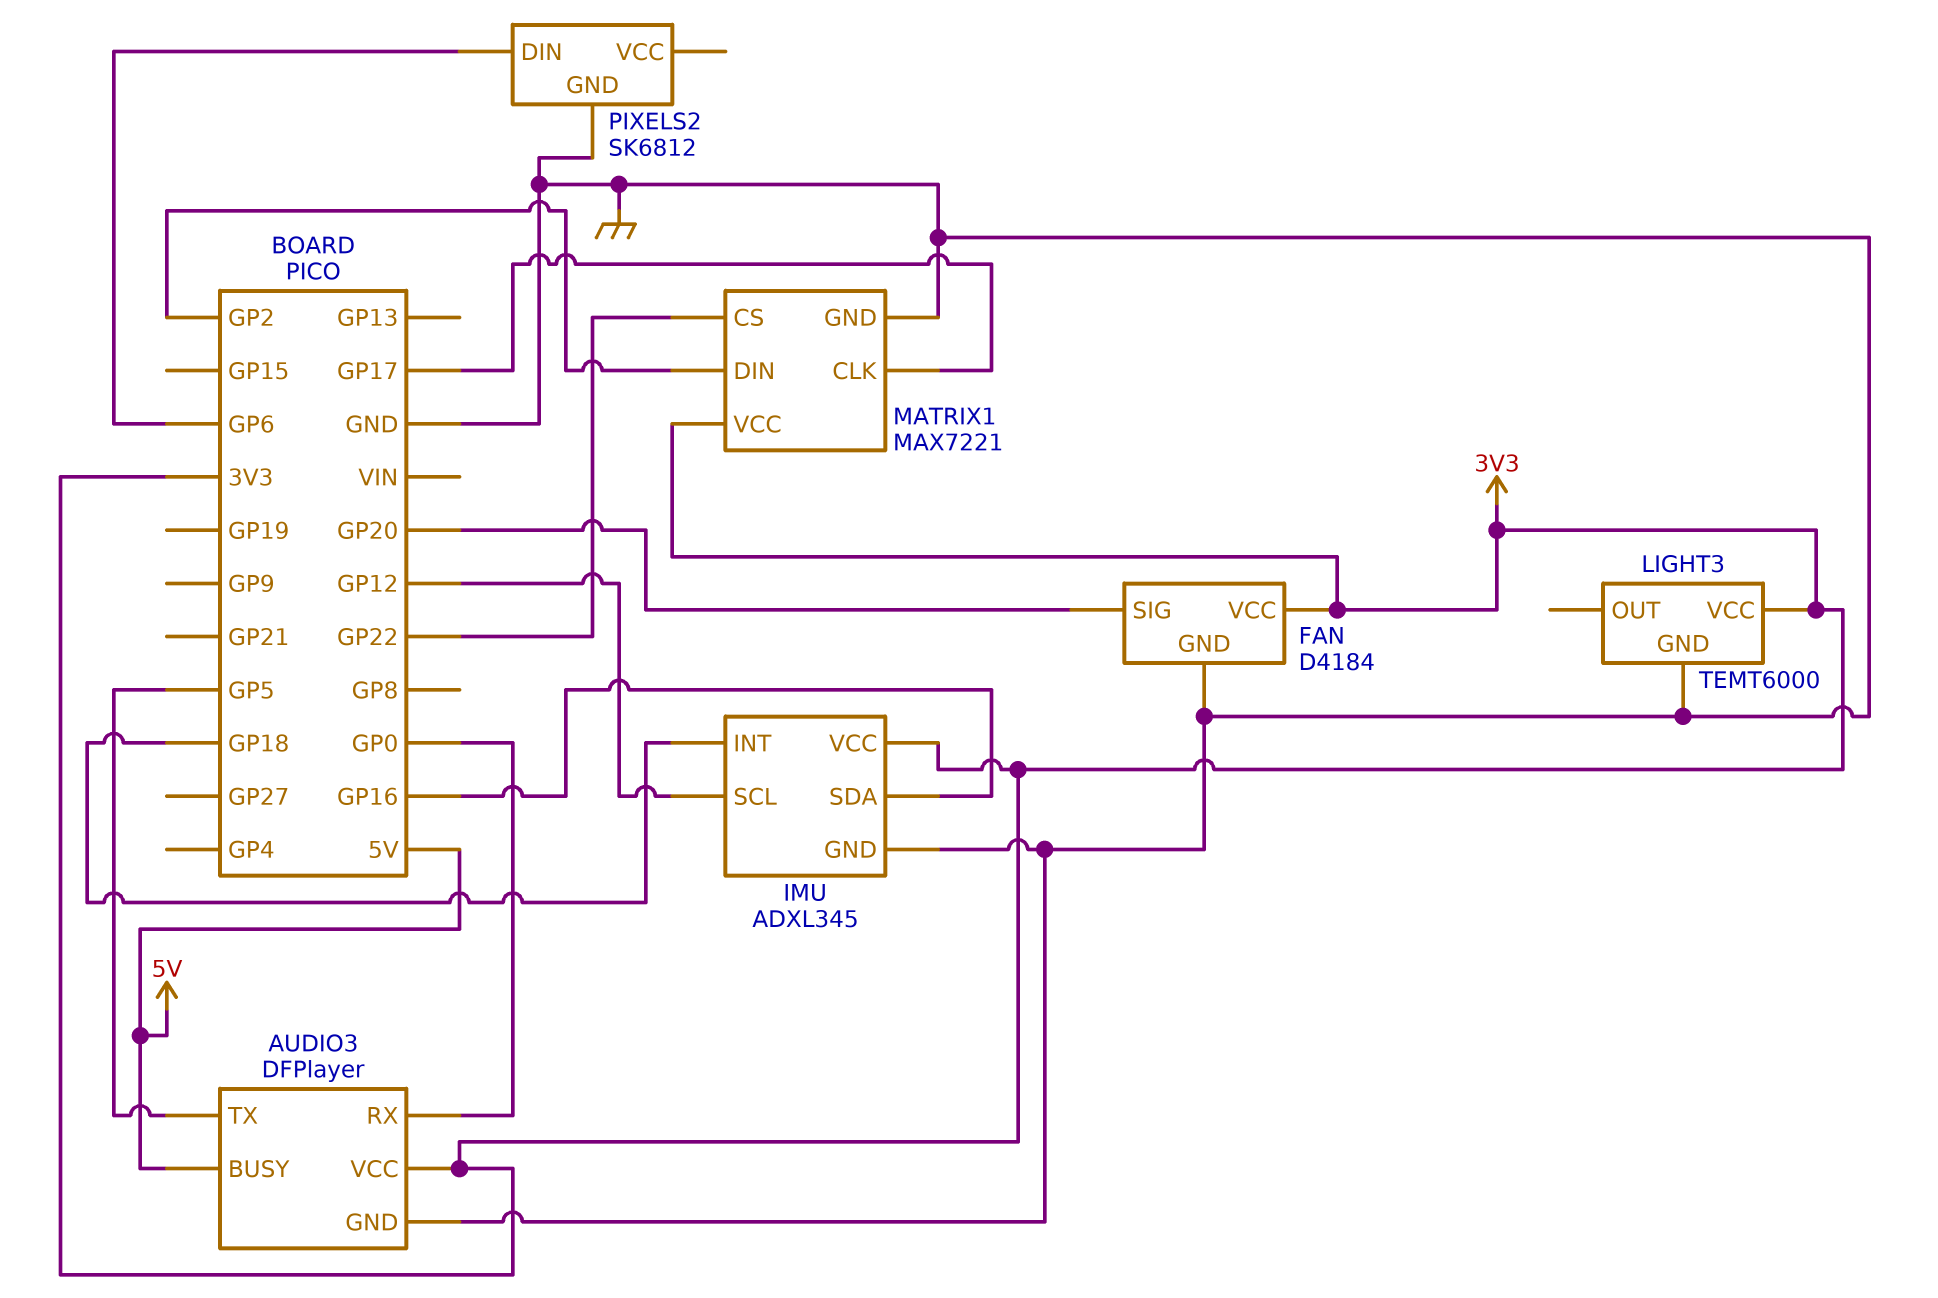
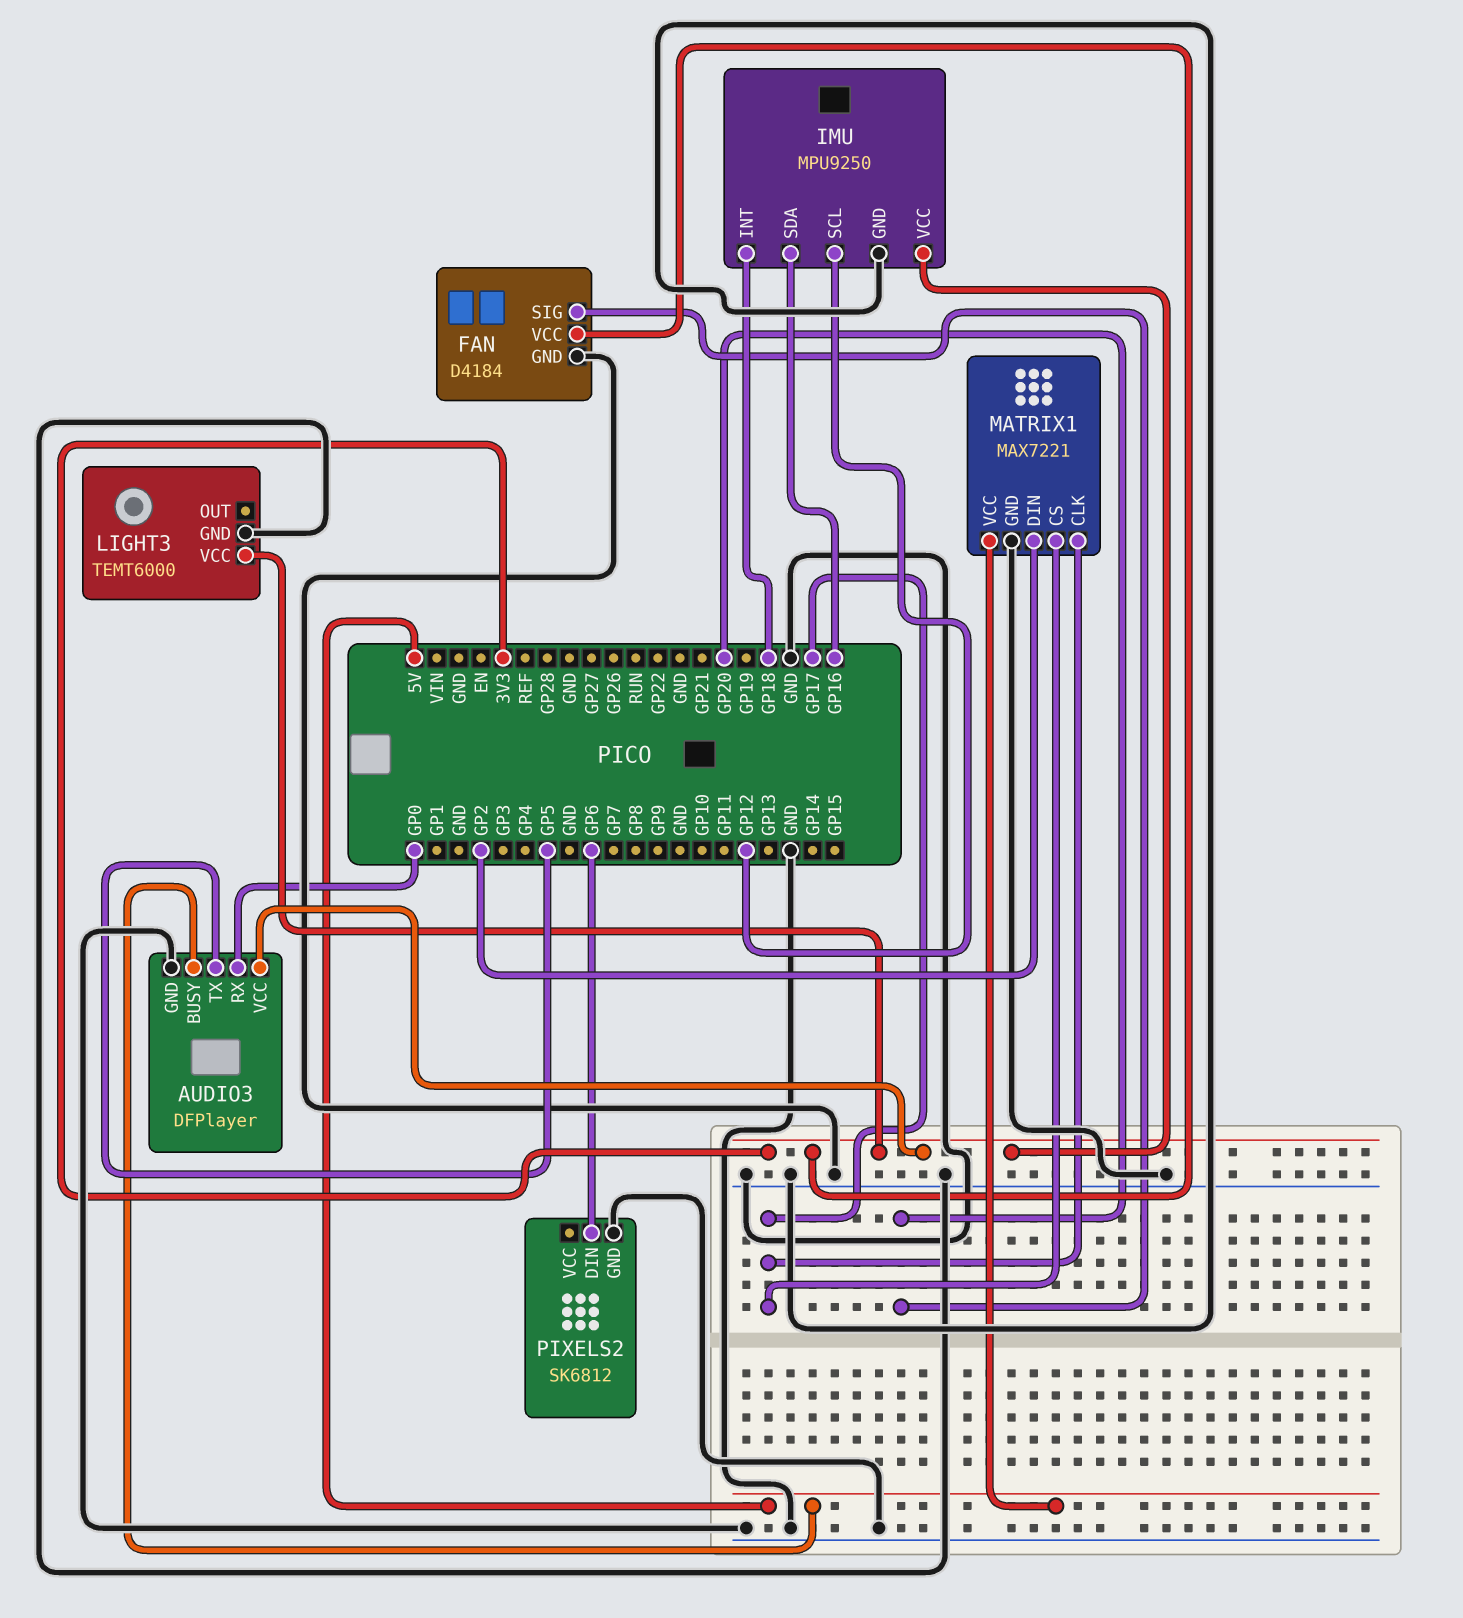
IMU: ADXL345 -> MPU9250
MATRIX1 pin CS: GP22 -> GP17
MATRIX1 pin VCC: 3V3 -> 5V

